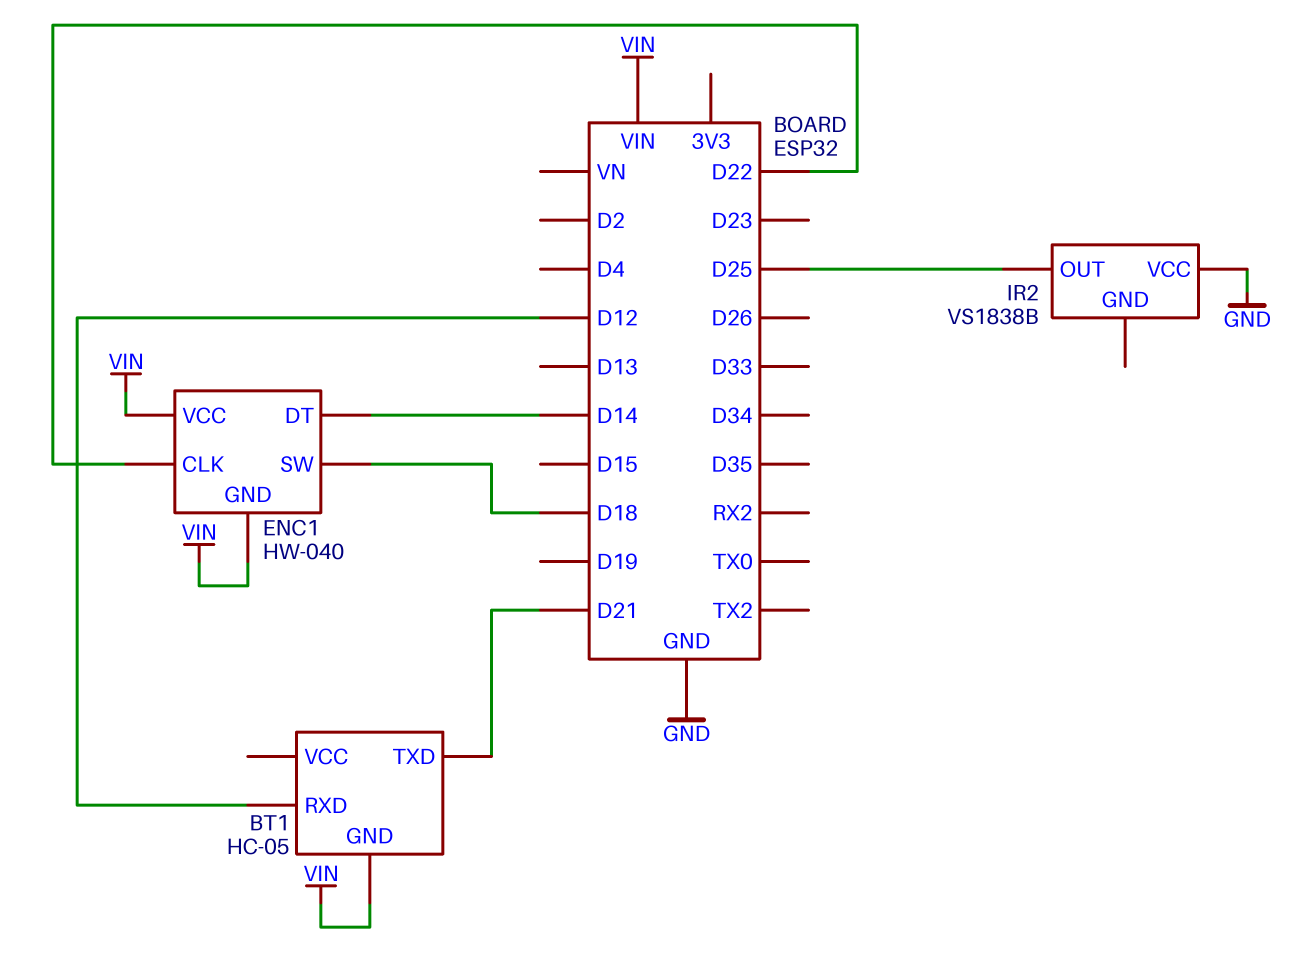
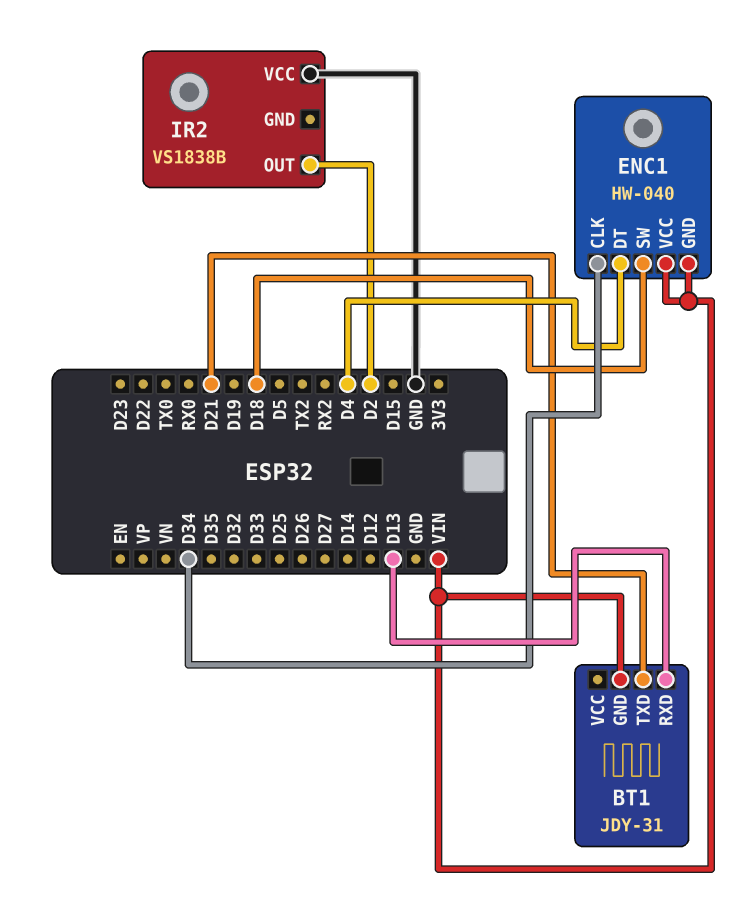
BT1: HC-05 -> JDY-31
BT1 pin RXD: D12 -> D13
ENC1 pin CLK: D22 -> D34
ENC1 pin DT: D14 -> D4
IR2 pin OUT: D25 -> D2

